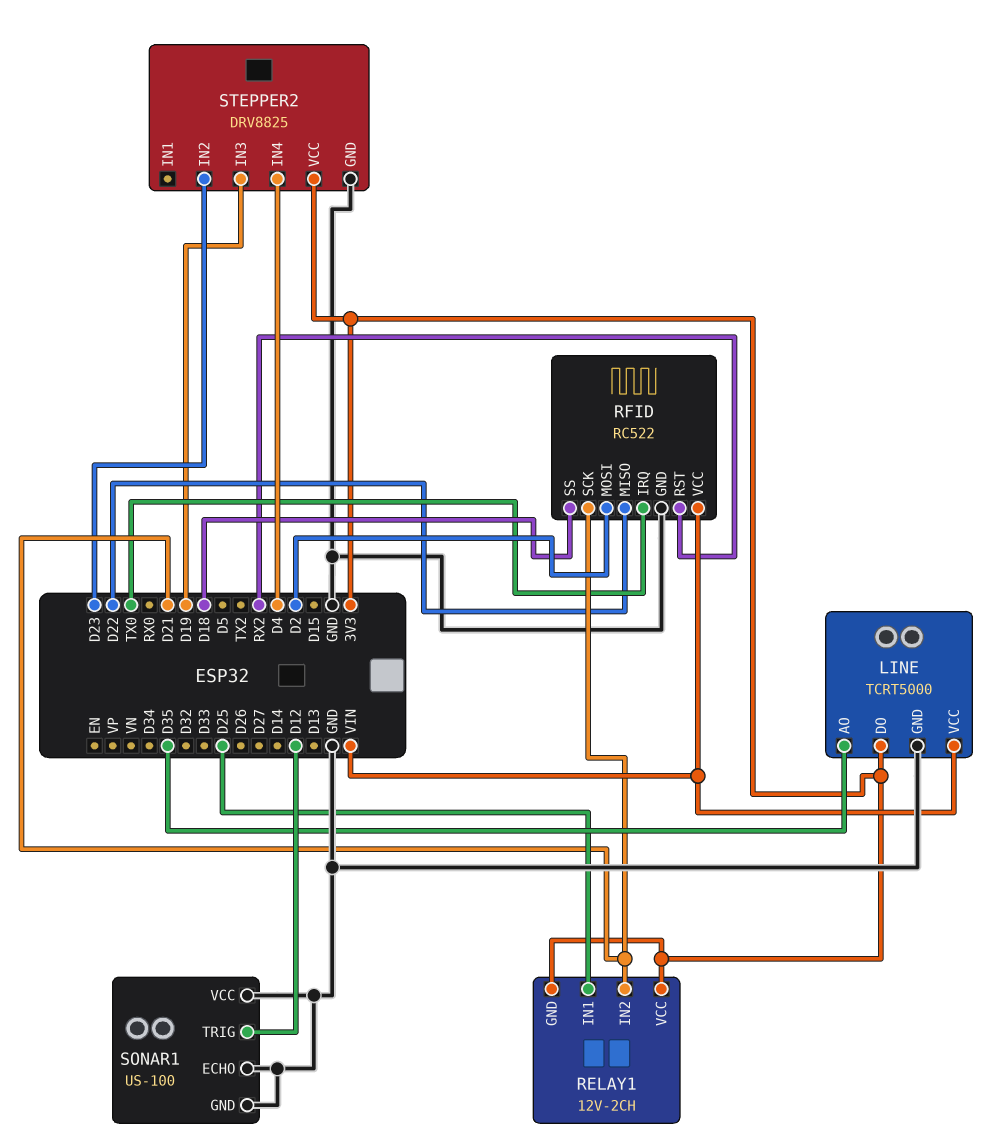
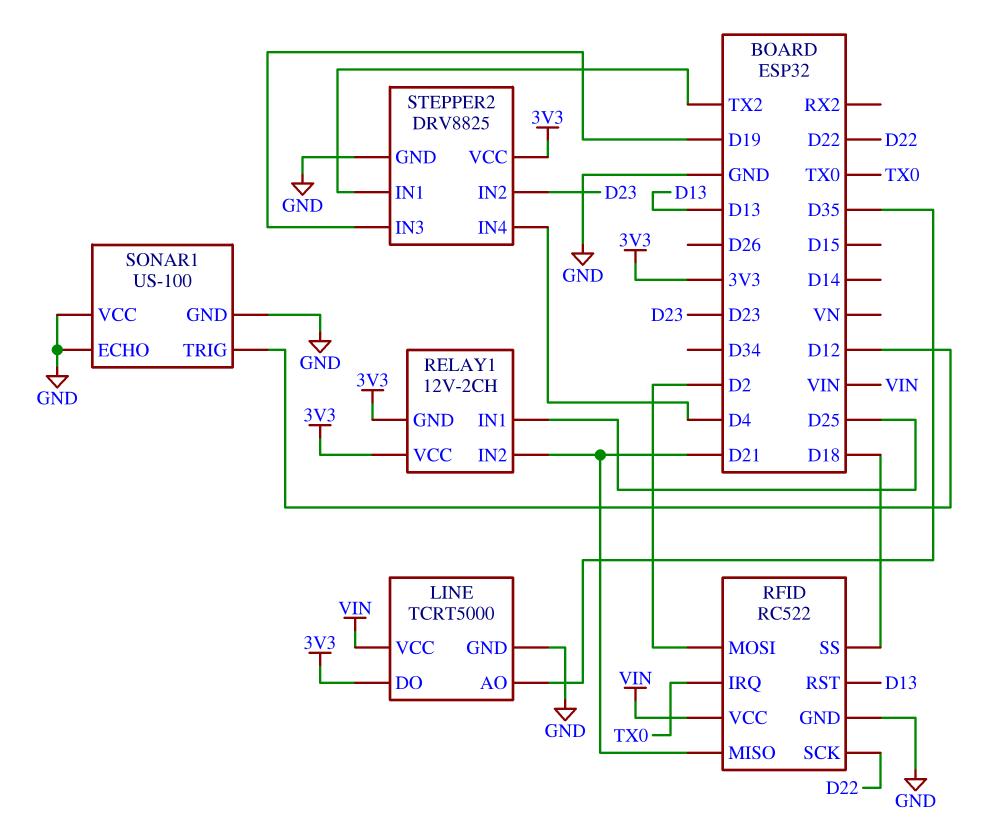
RFID pin MISO: D22 -> D21
RFID pin RST: RX2 -> D13
RFID pin SCK: D21 -> D22
STEPPER2 pin IN1: none -> TX2

